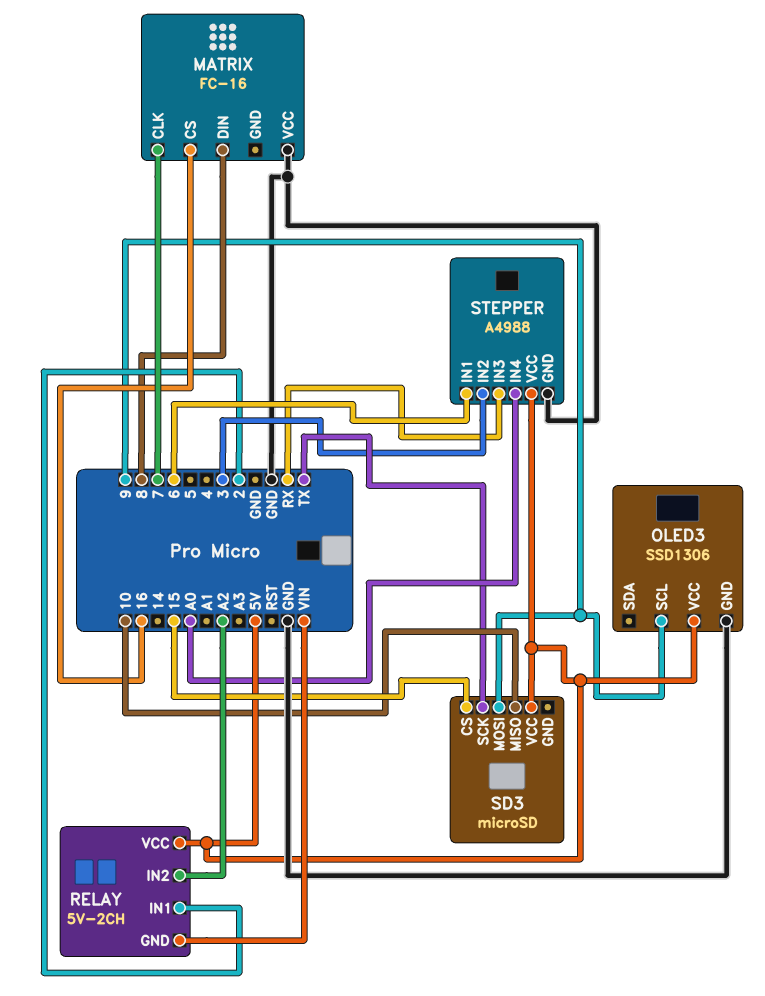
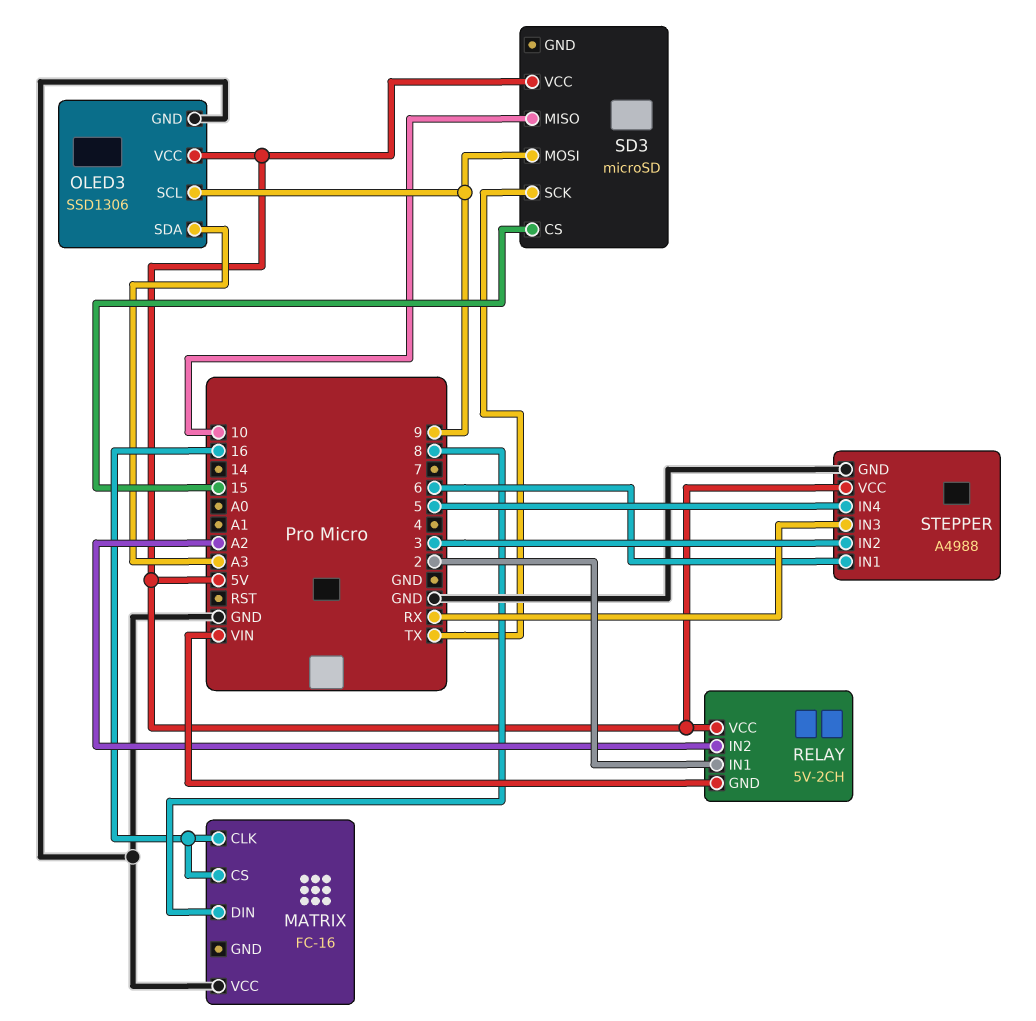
MATRIX pin CLK: 7 -> 16
OLED3 pin SDA: none -> A3
STEPPER pin IN4: A0 -> 5

